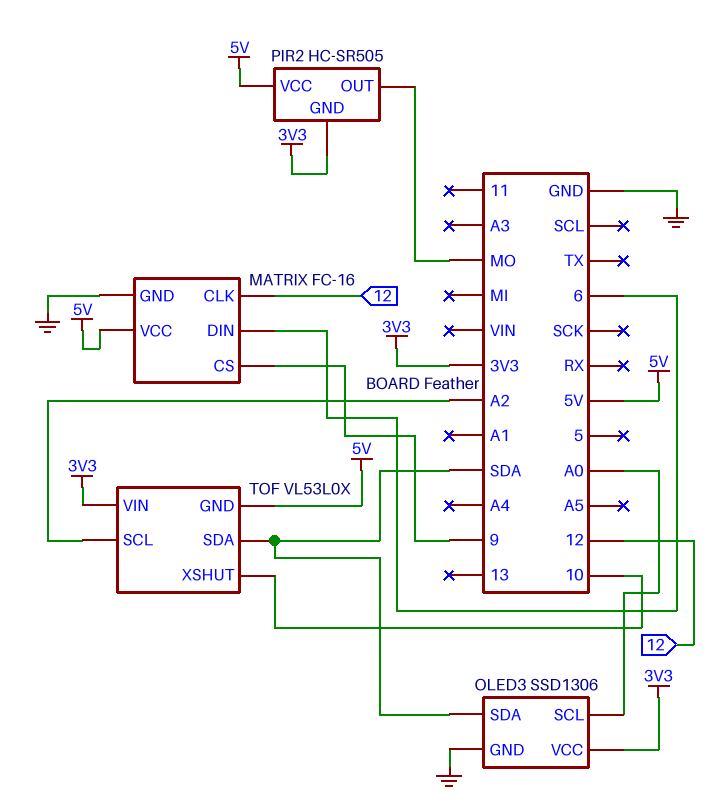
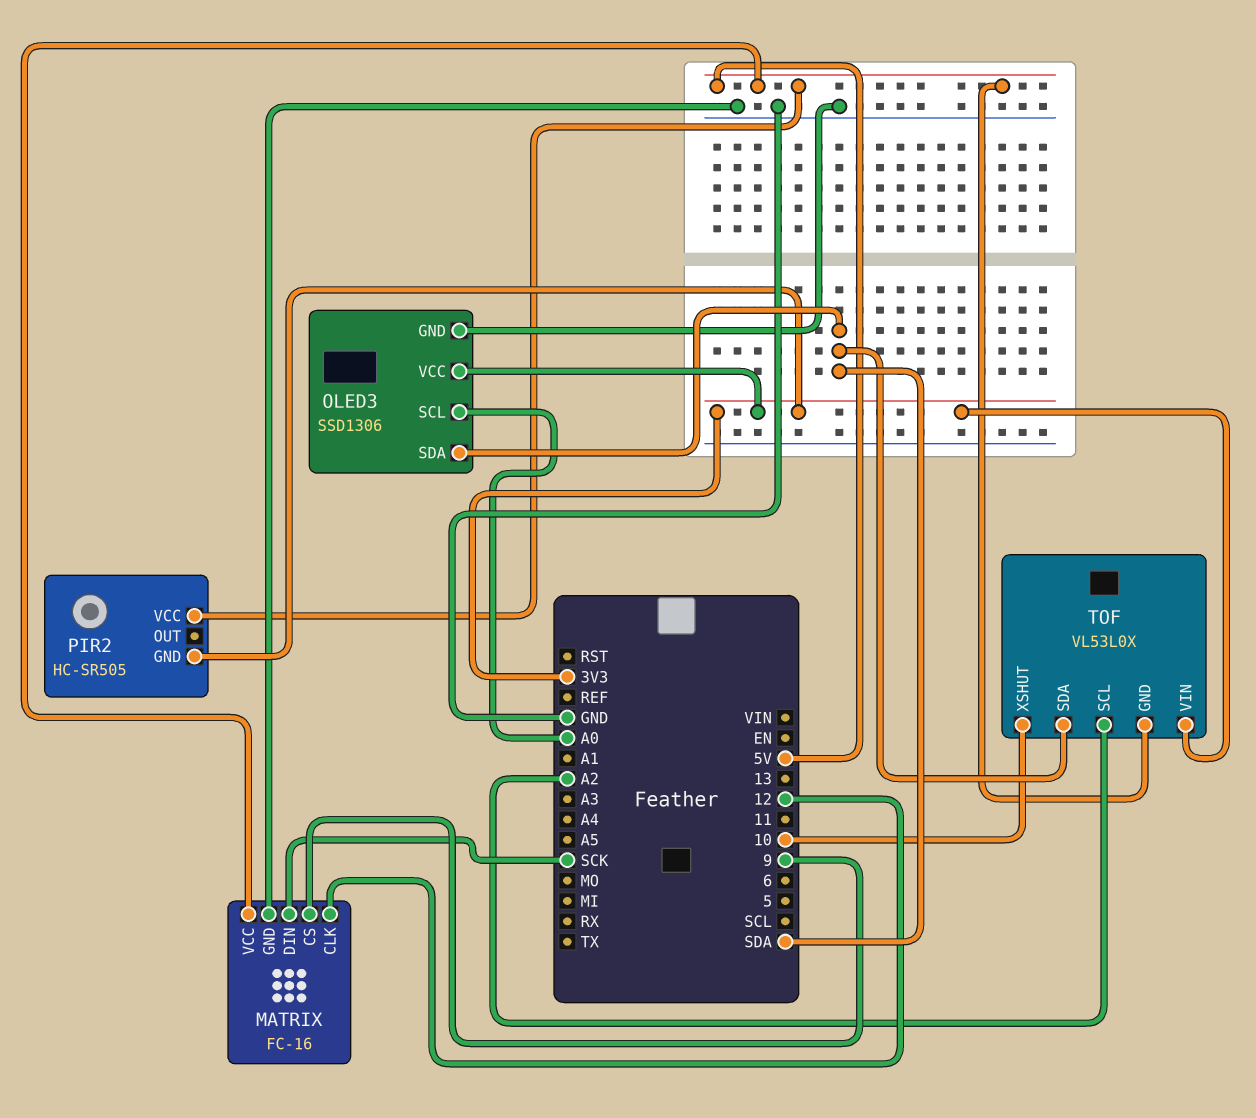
MATRIX pin DIN: 6 -> SCK
PIR2 pin OUT: MO -> none

